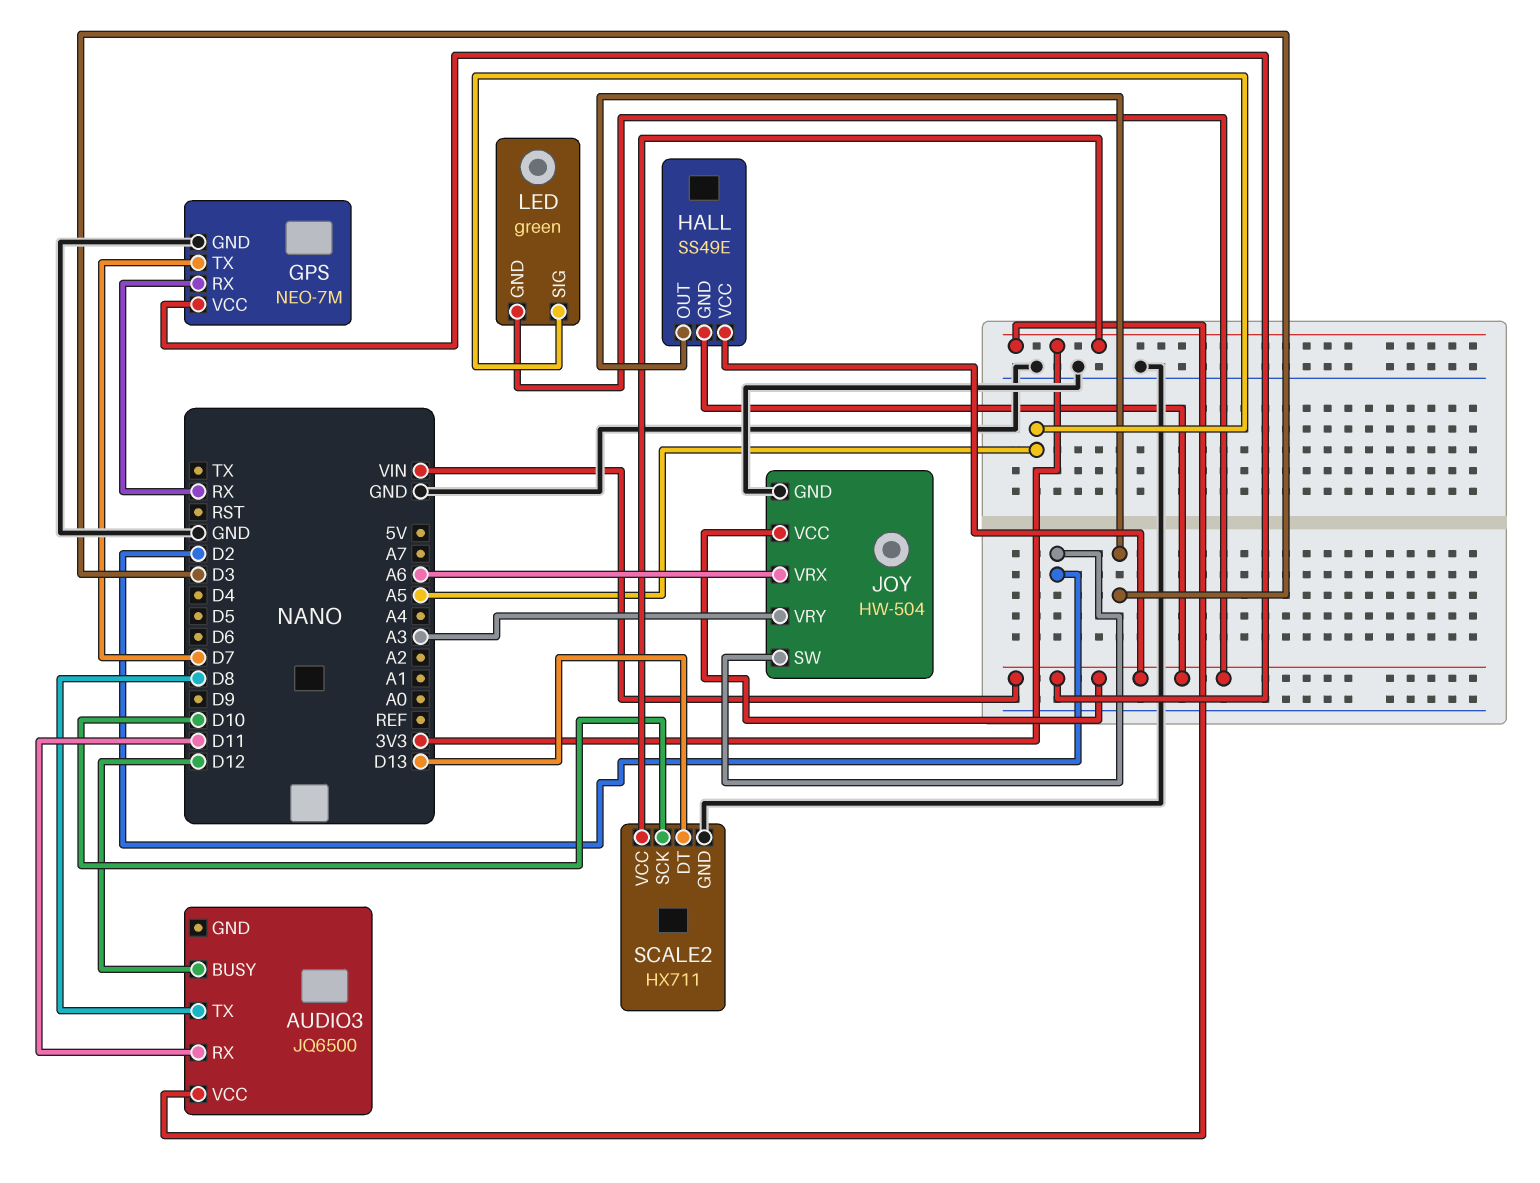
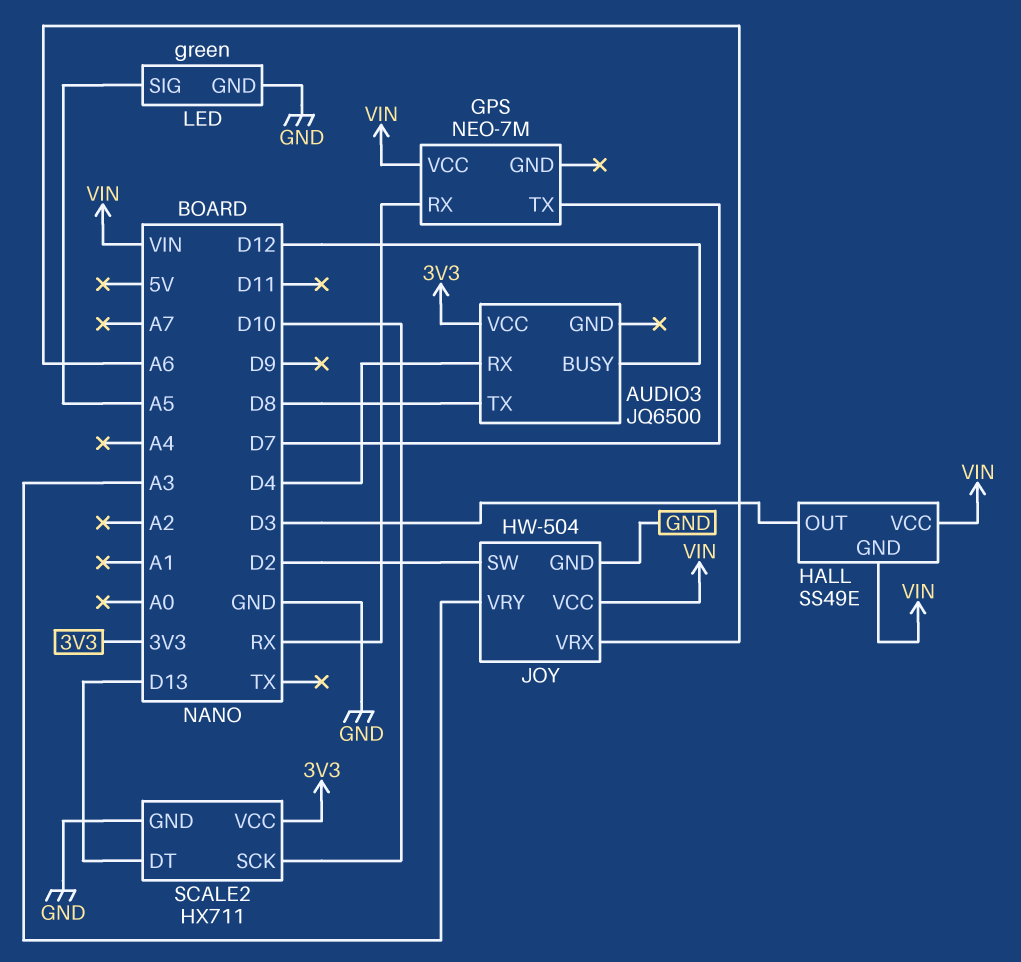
AUDIO3 pin RX: D11 -> D4
GPS pin GND: GND -> none
LED pin GND: VIN -> GND

